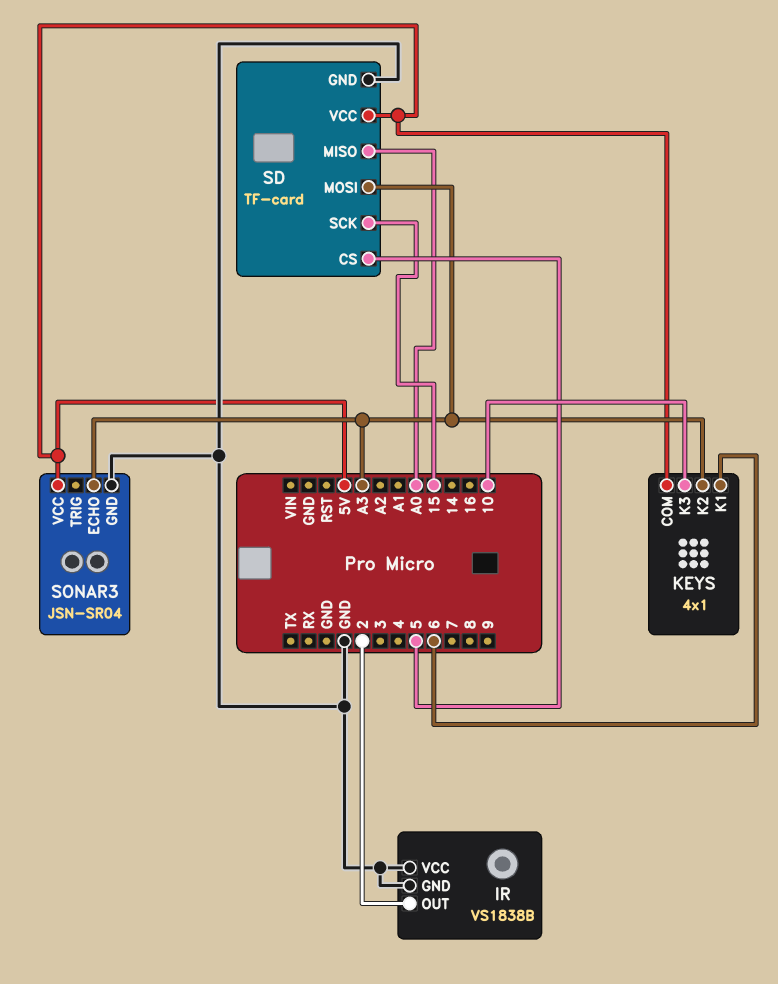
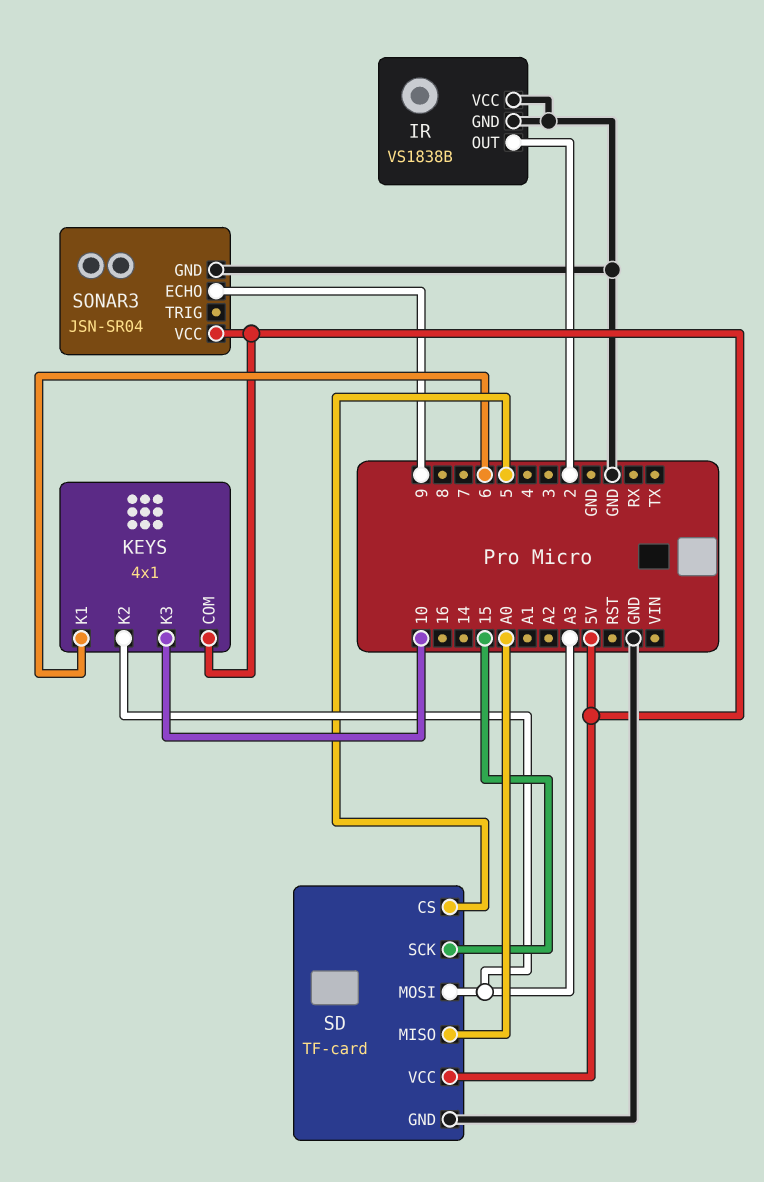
SONAR3 pin ECHO: A3 -> 9

